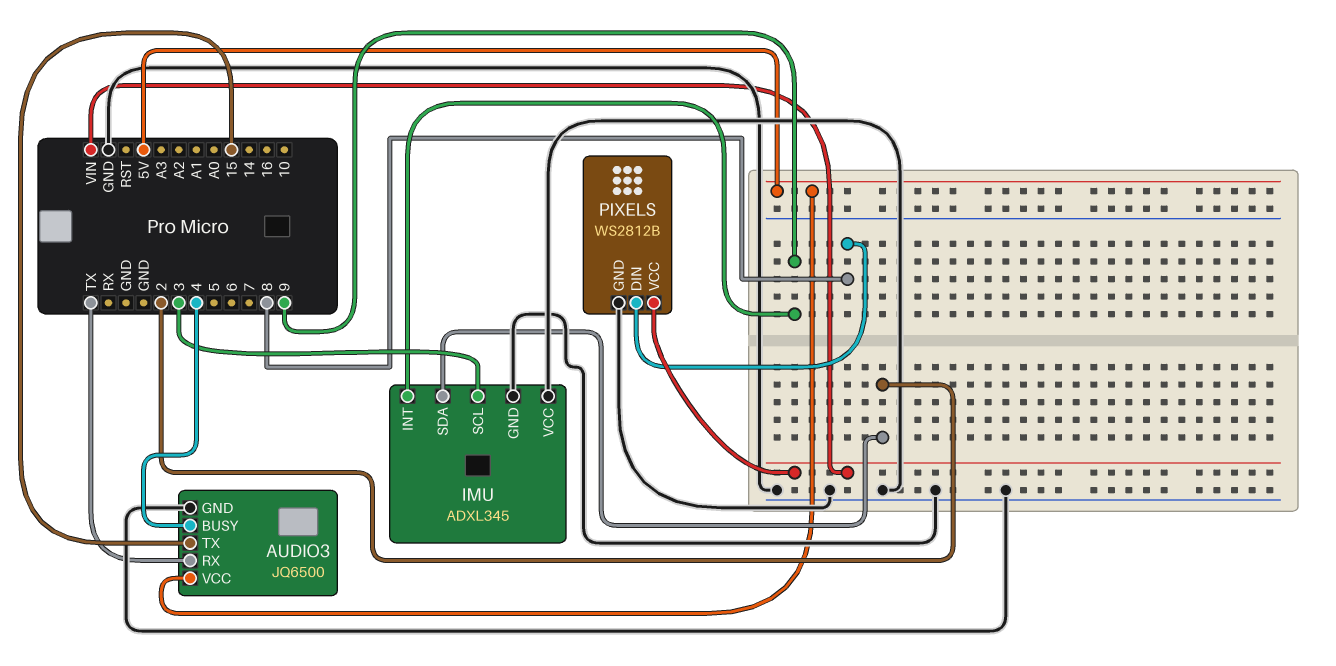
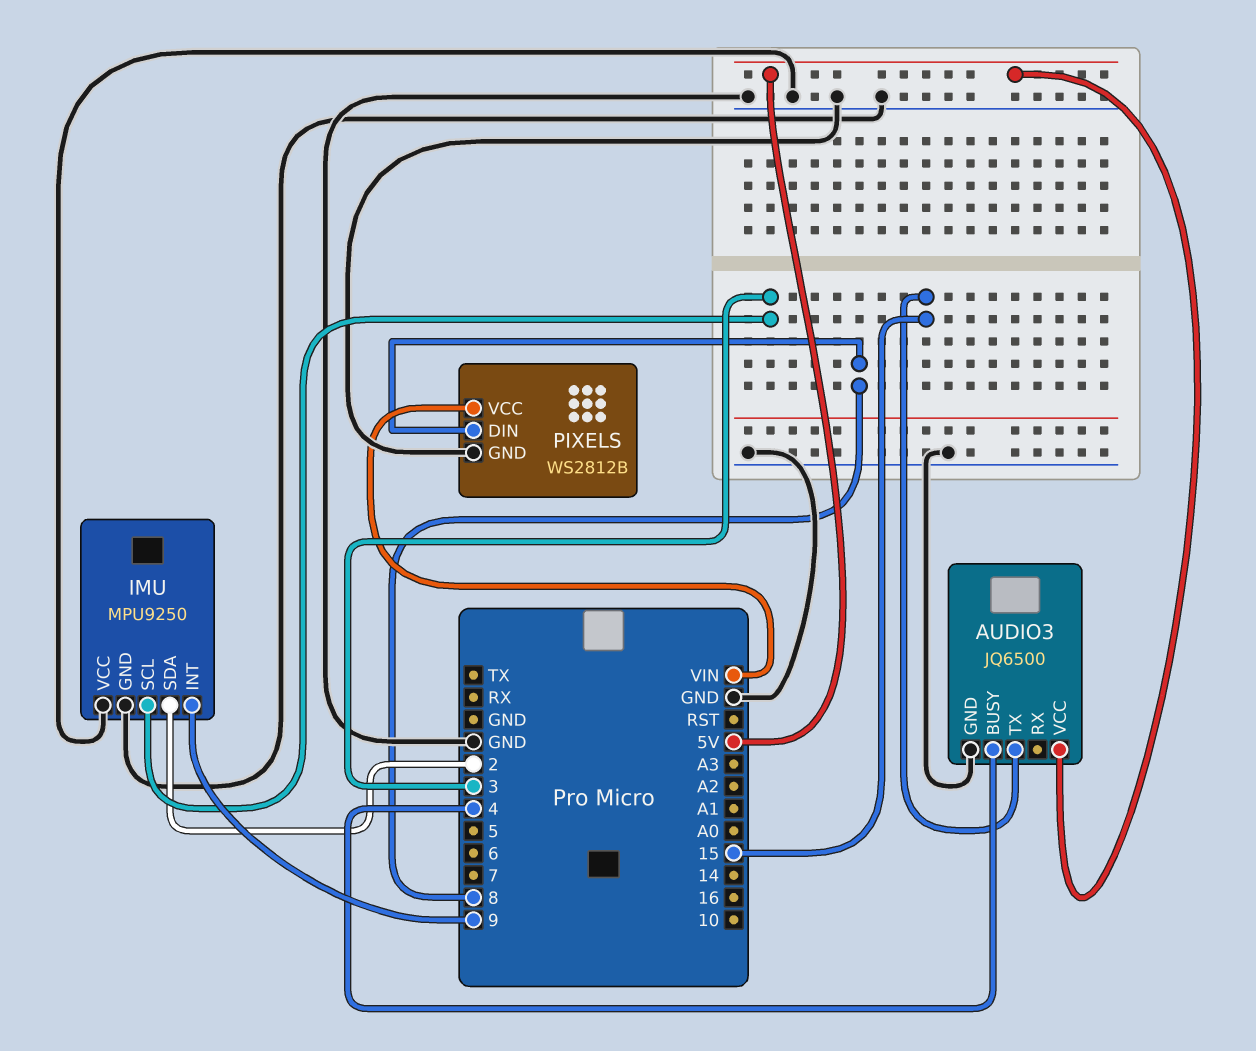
AUDIO3 pin RX: TX -> none
IMU: ADXL345 -> MPU9250

